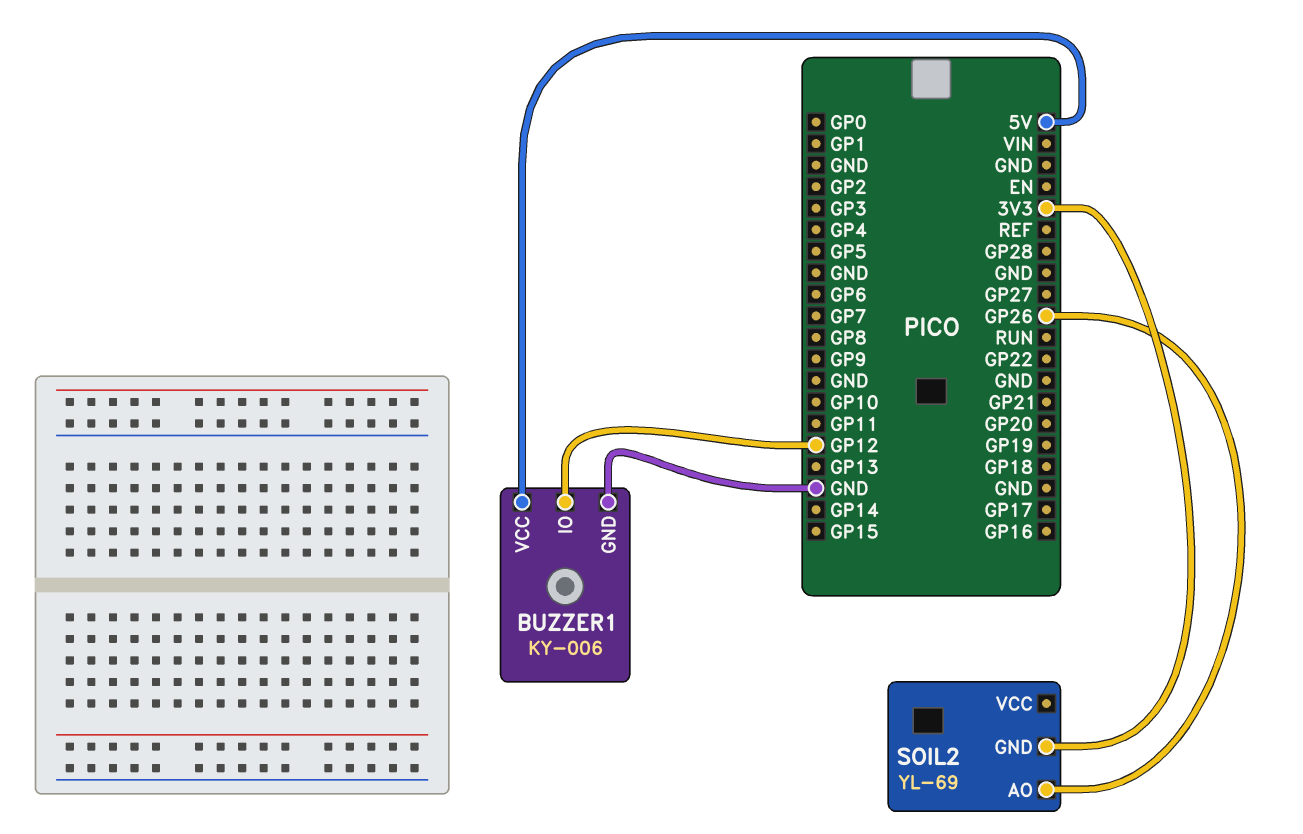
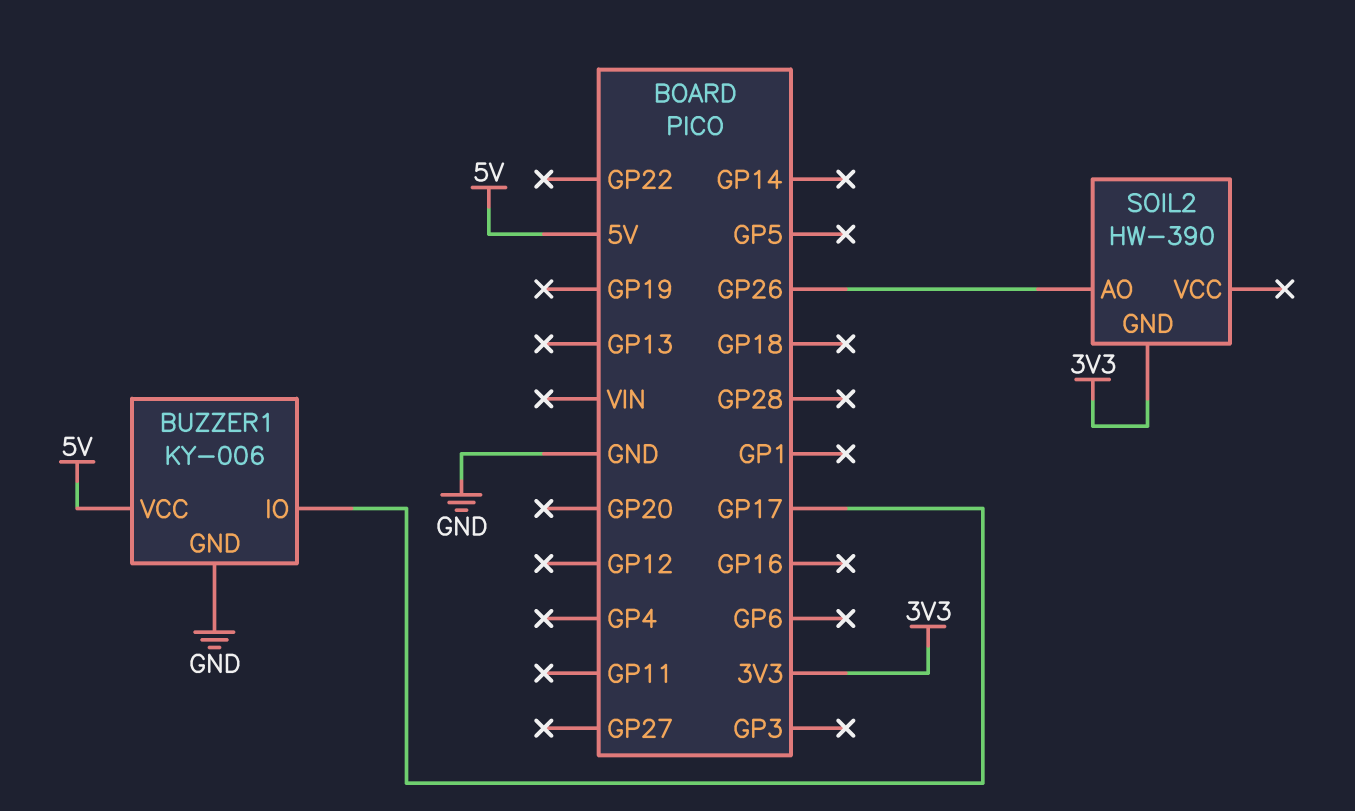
BUZZER1 pin IO: GP12 -> GP17
SOIL2: YL-69 -> HW-390

